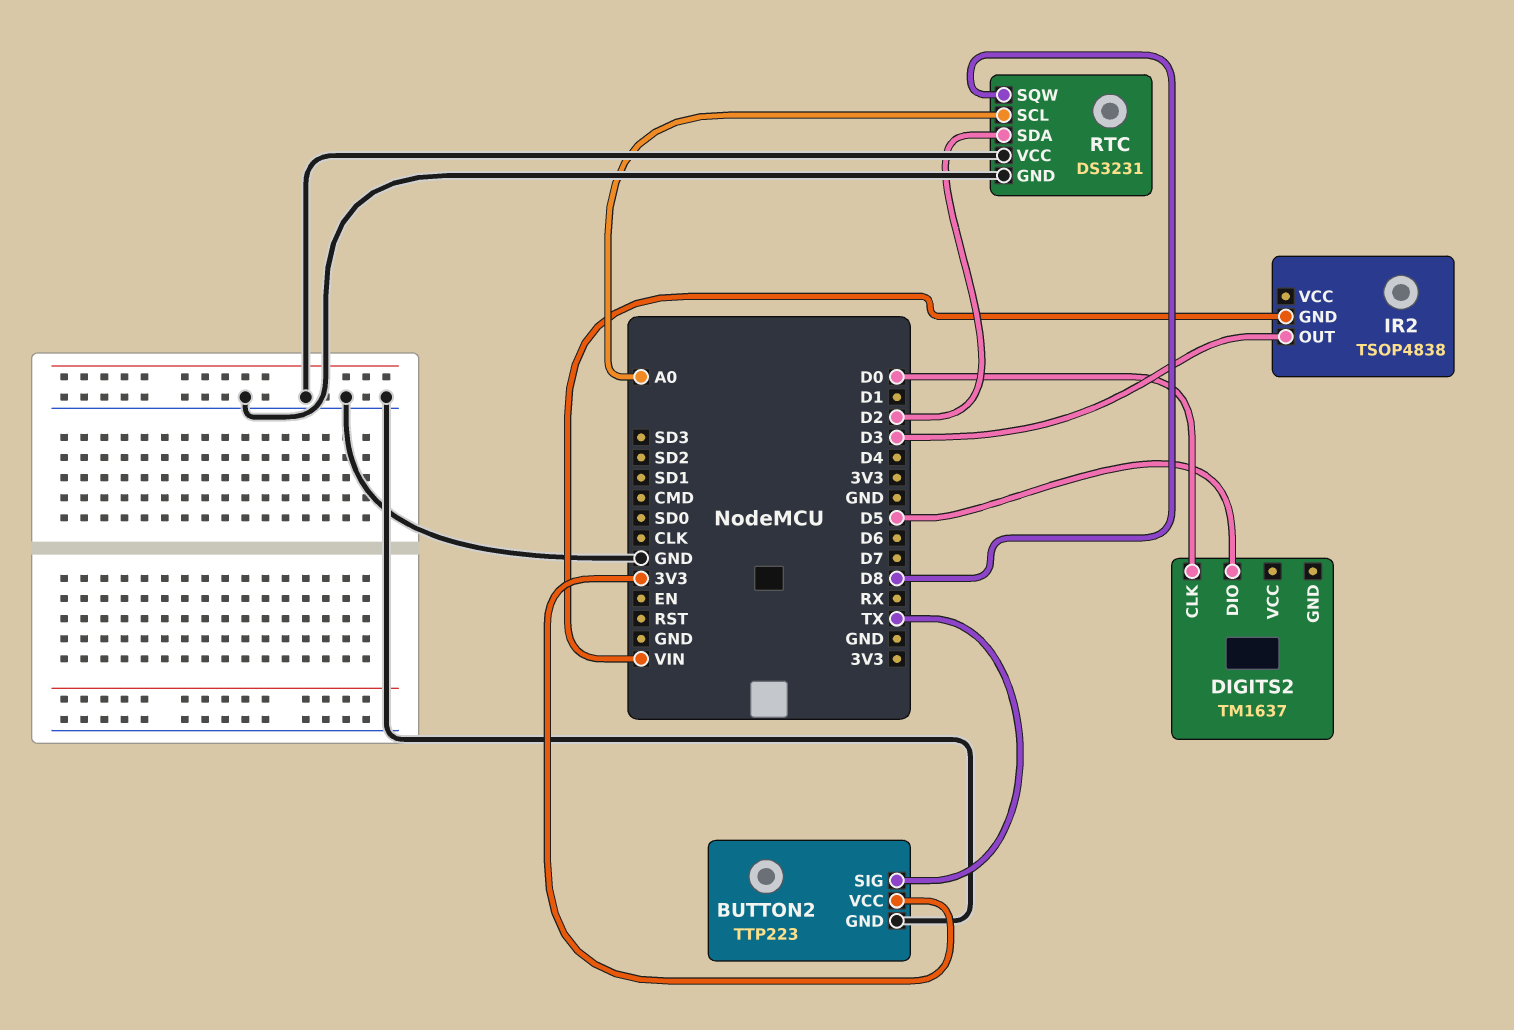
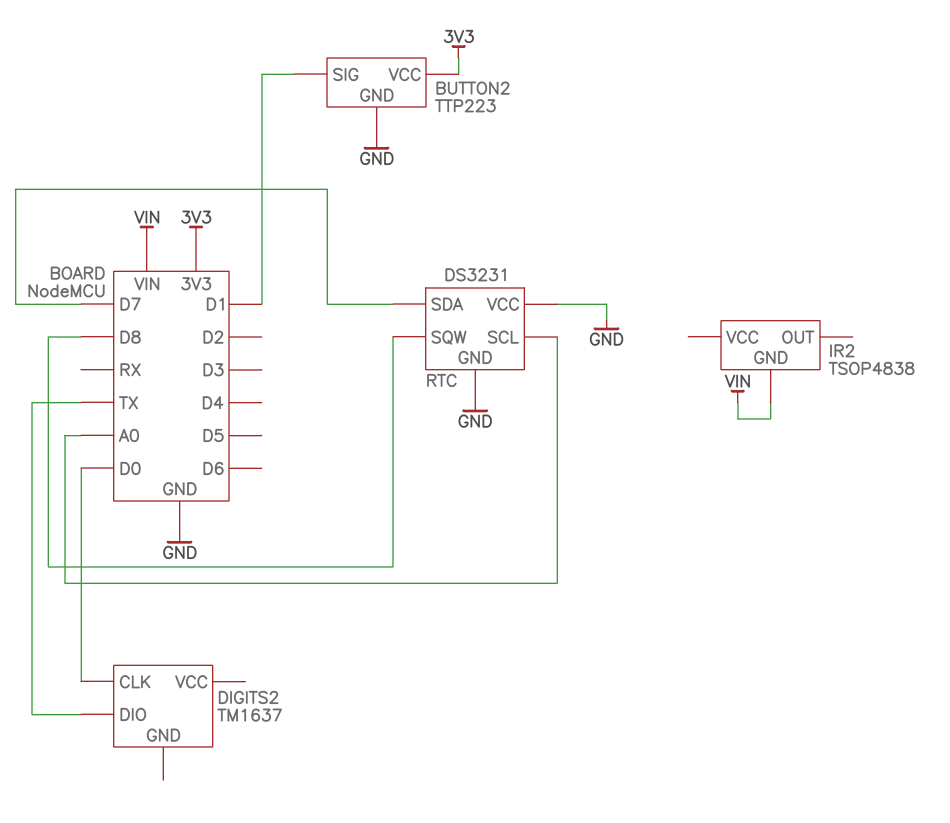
BUTTON2 pin SIG: TX -> D1
DIGITS2 pin DIO: D5 -> TX
IR2 pin OUT: D3 -> none
RTC pin SDA: D2 -> D7

